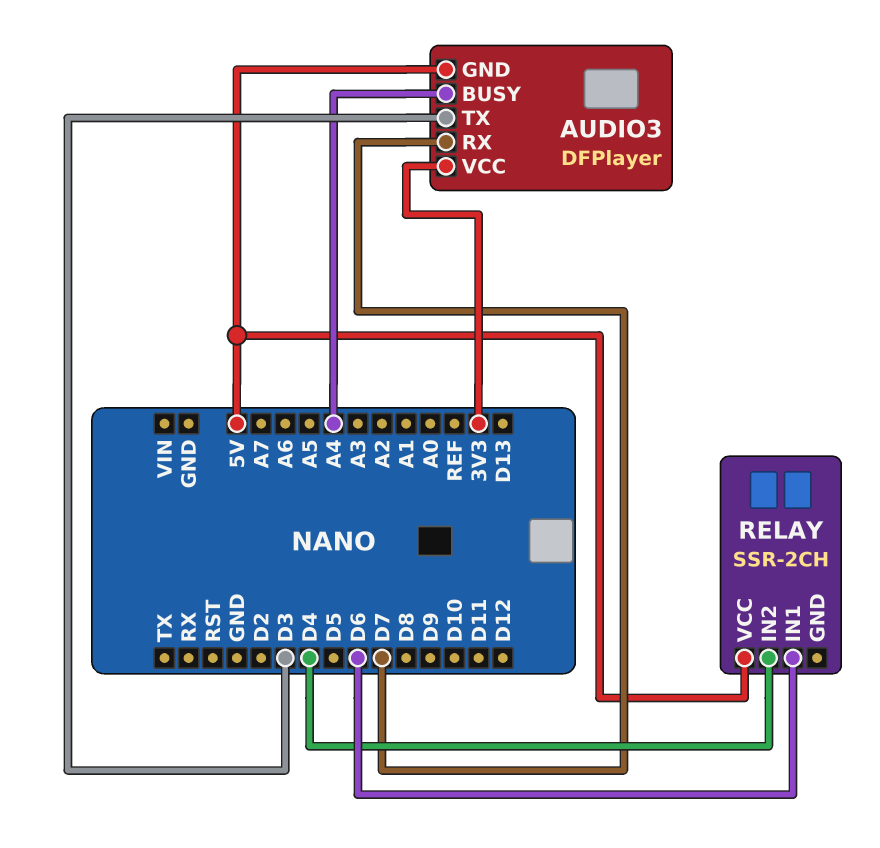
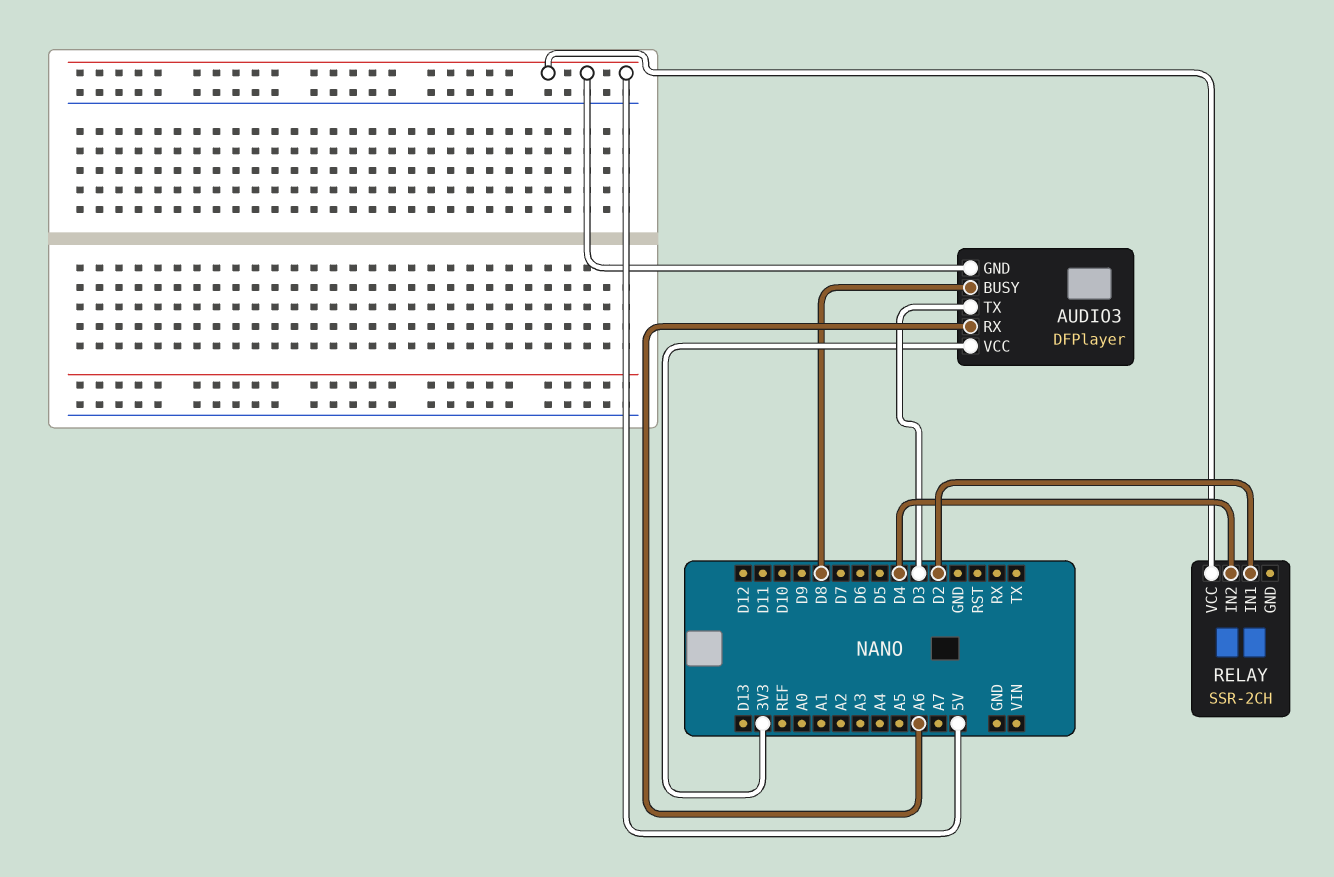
AUDIO3 pin BUSY: A4 -> D8
AUDIO3 pin RX: D7 -> A6
RELAY pin IN1: D6 -> D2

